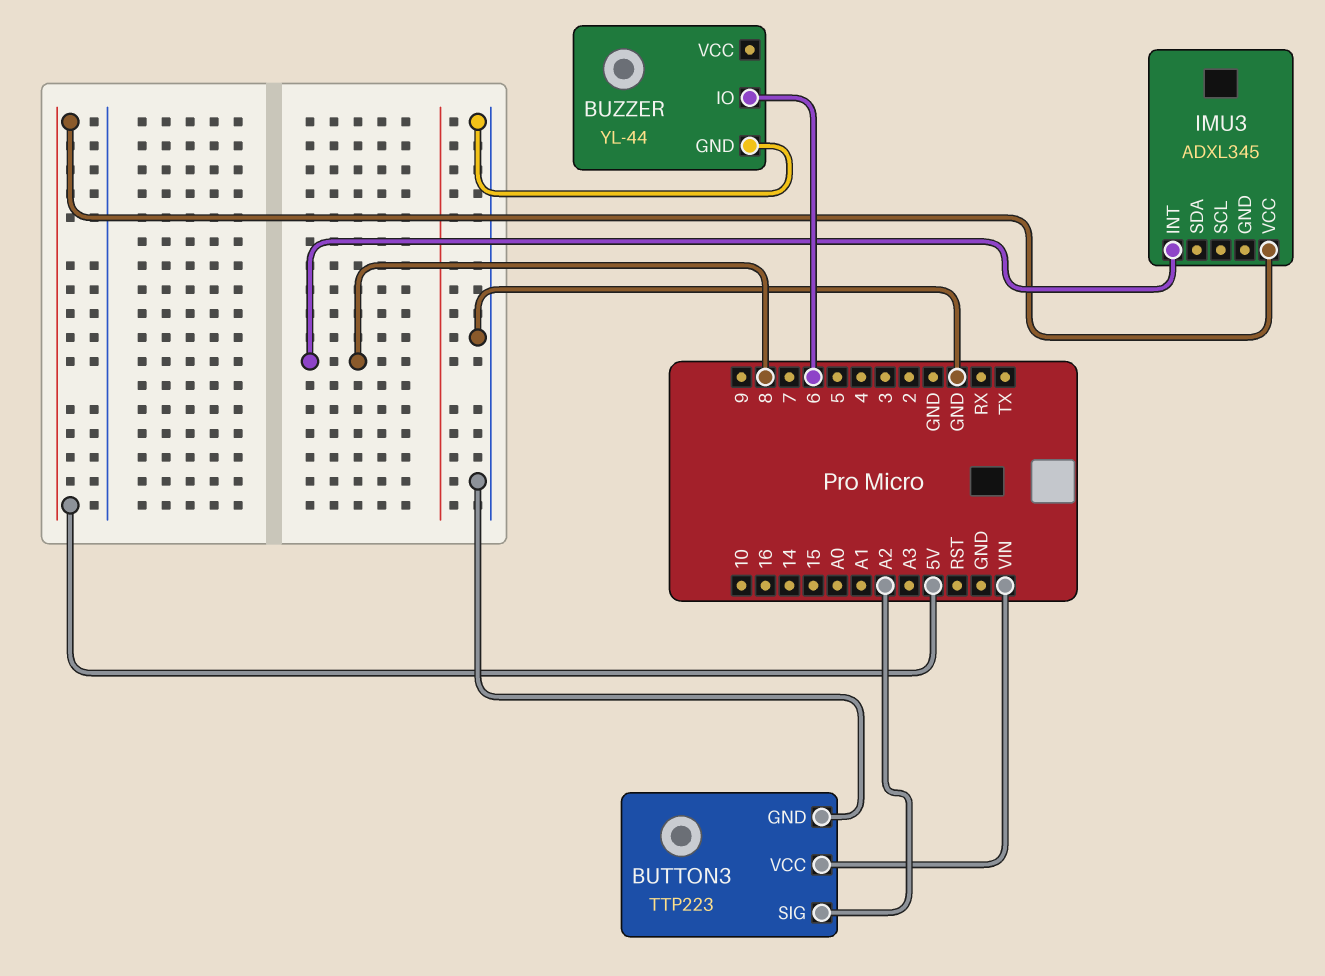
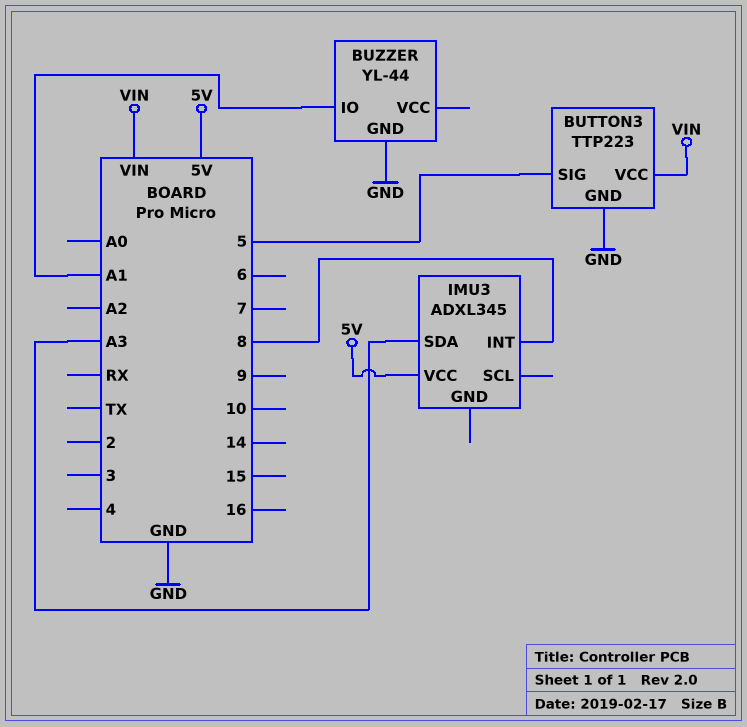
BUTTON3 pin SIG: A2 -> 5
BUZZER pin IO: 6 -> A1
IMU3 pin SDA: none -> A3

